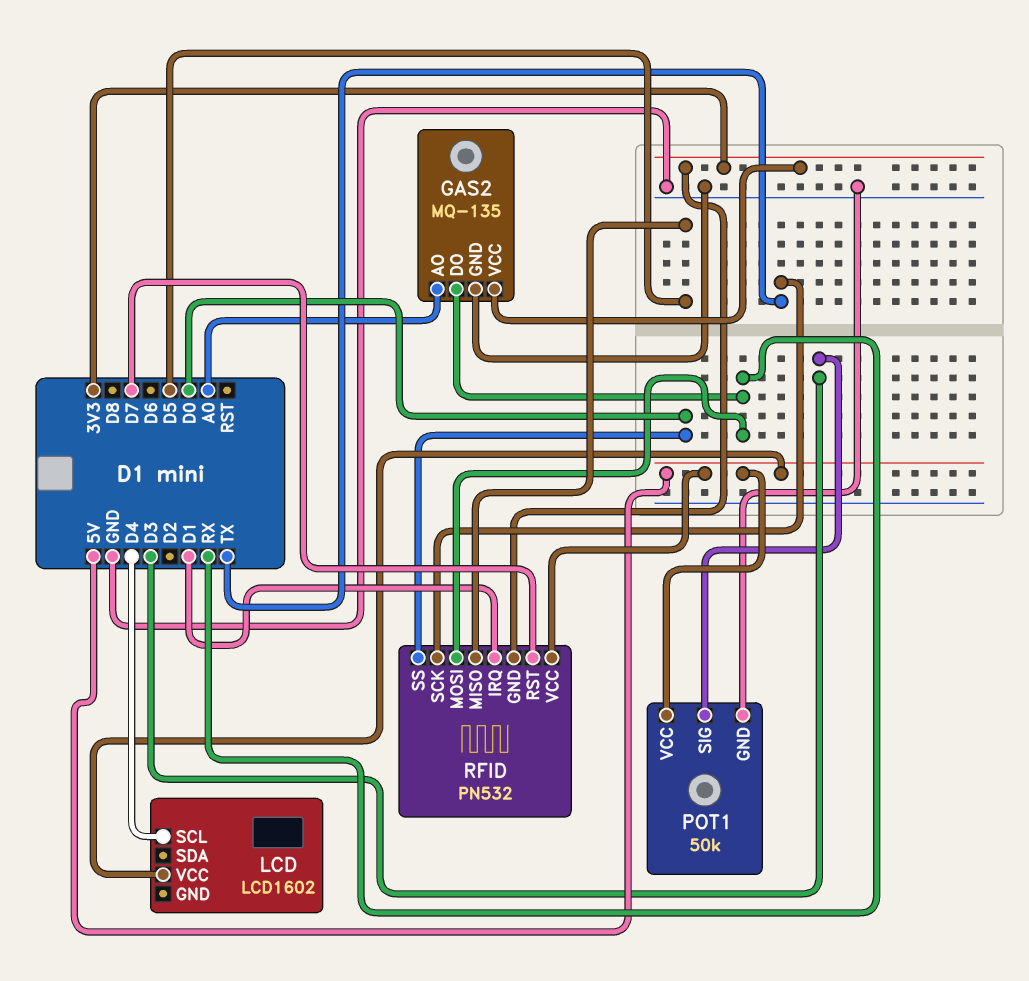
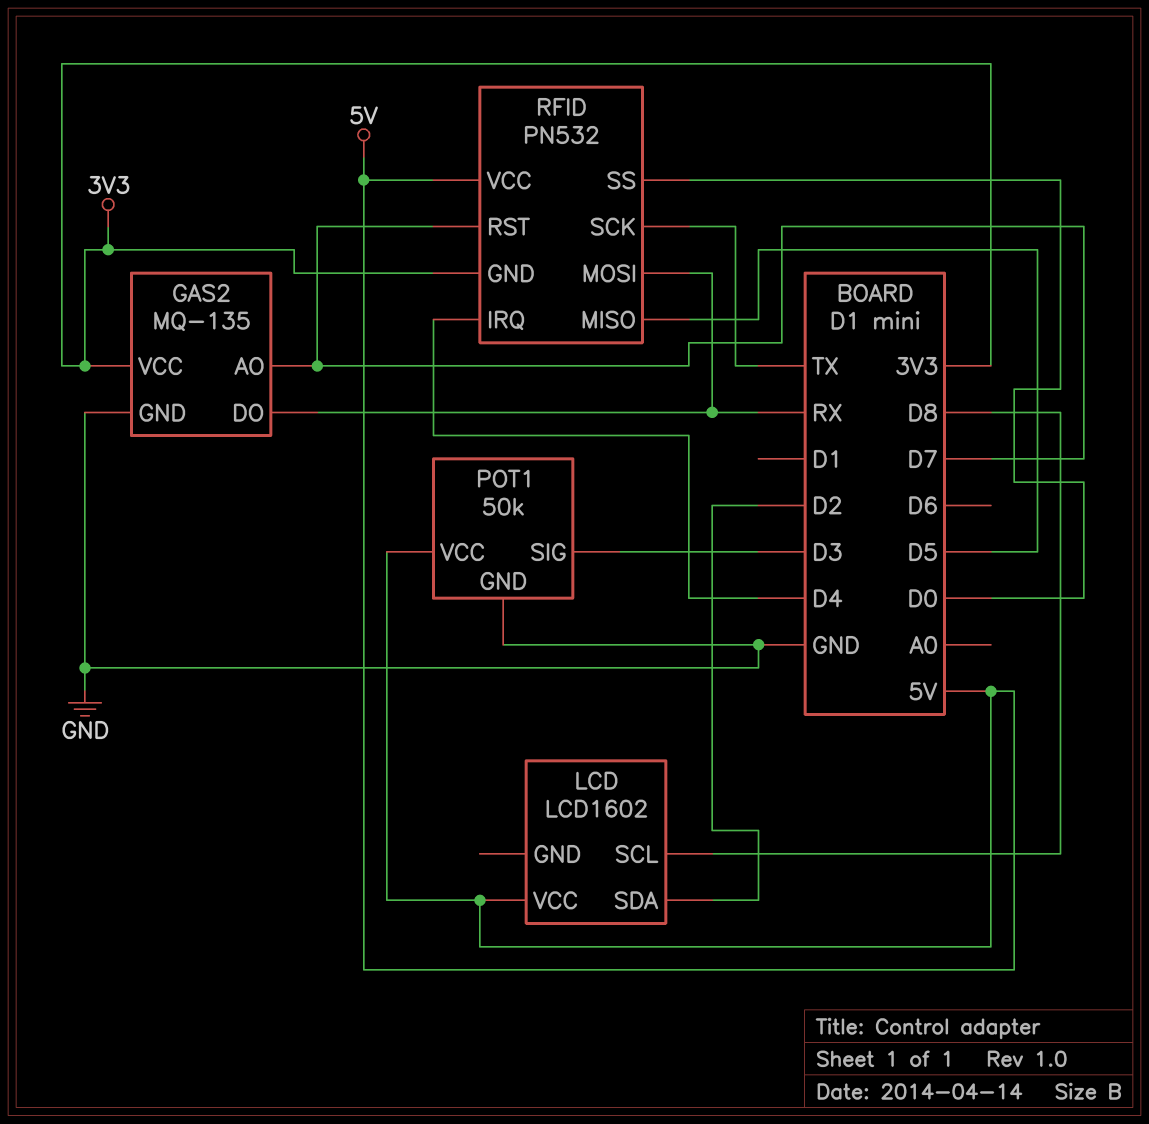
GAS2 pin AO: A0 -> D7
LCD pin SCL: D4 -> D8
LCD pin SDA: none -> D2
RFID pin IRQ: D1 -> D4

